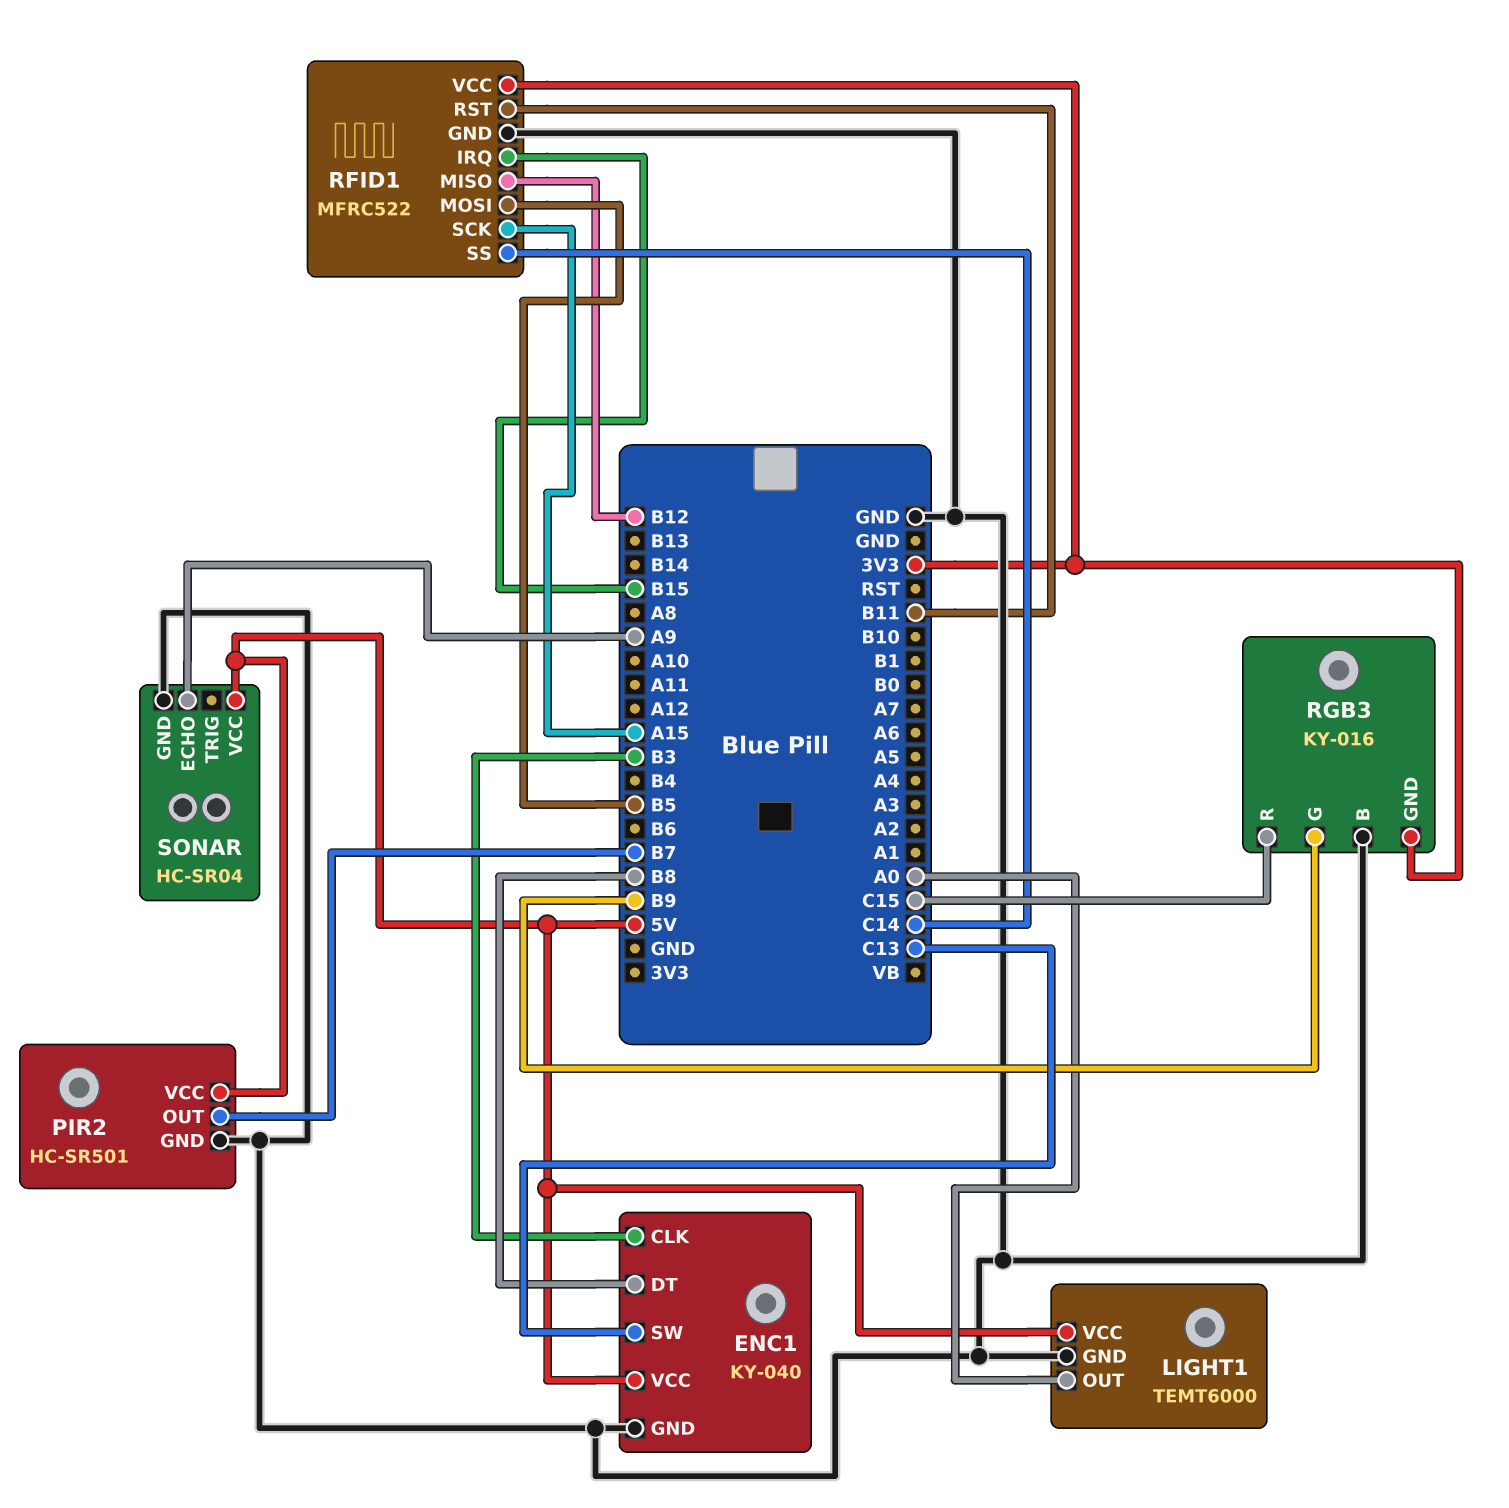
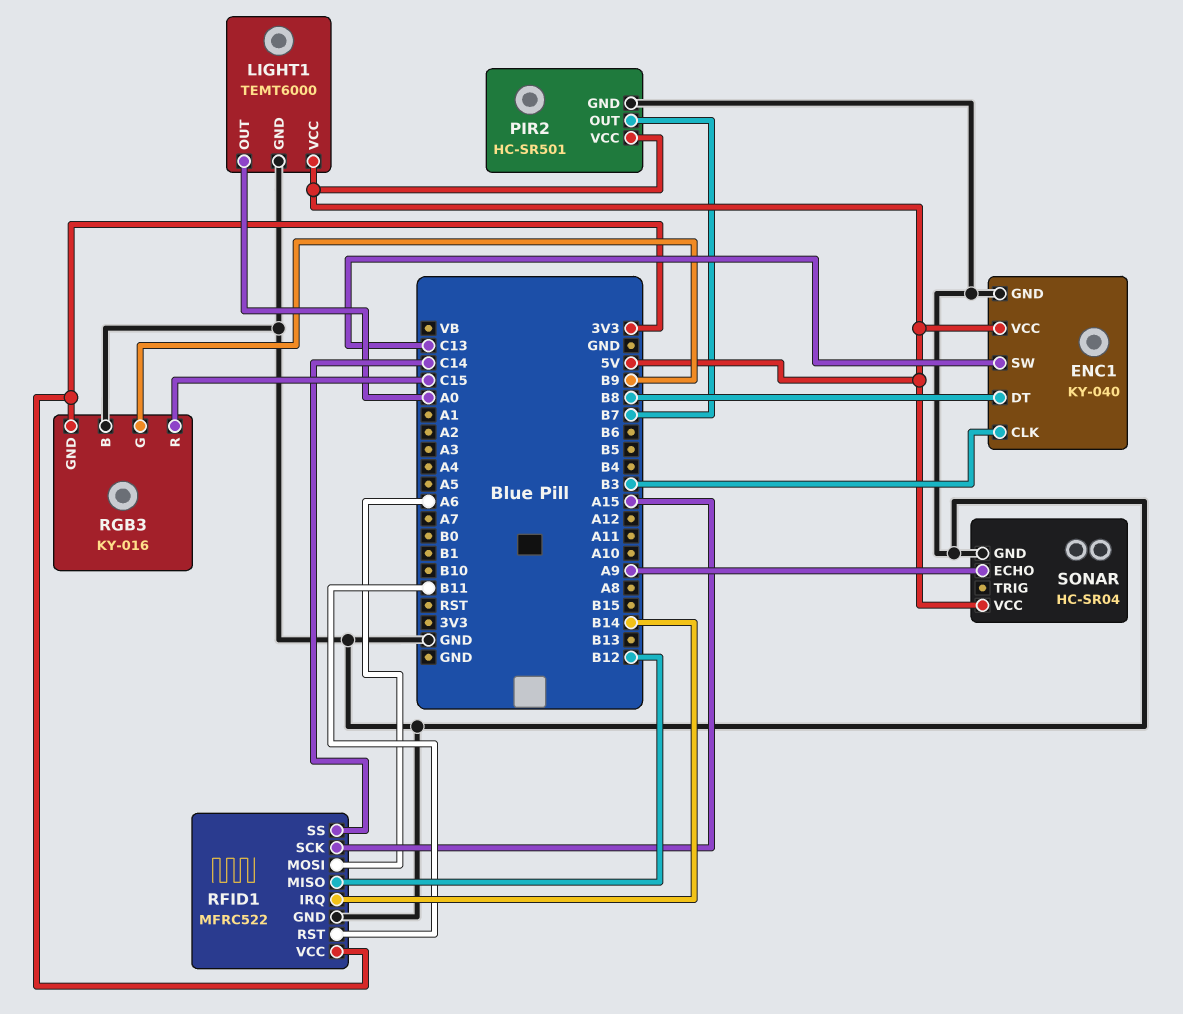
RFID1 pin IRQ: B15 -> B14
RFID1 pin MOSI: B5 -> A6

